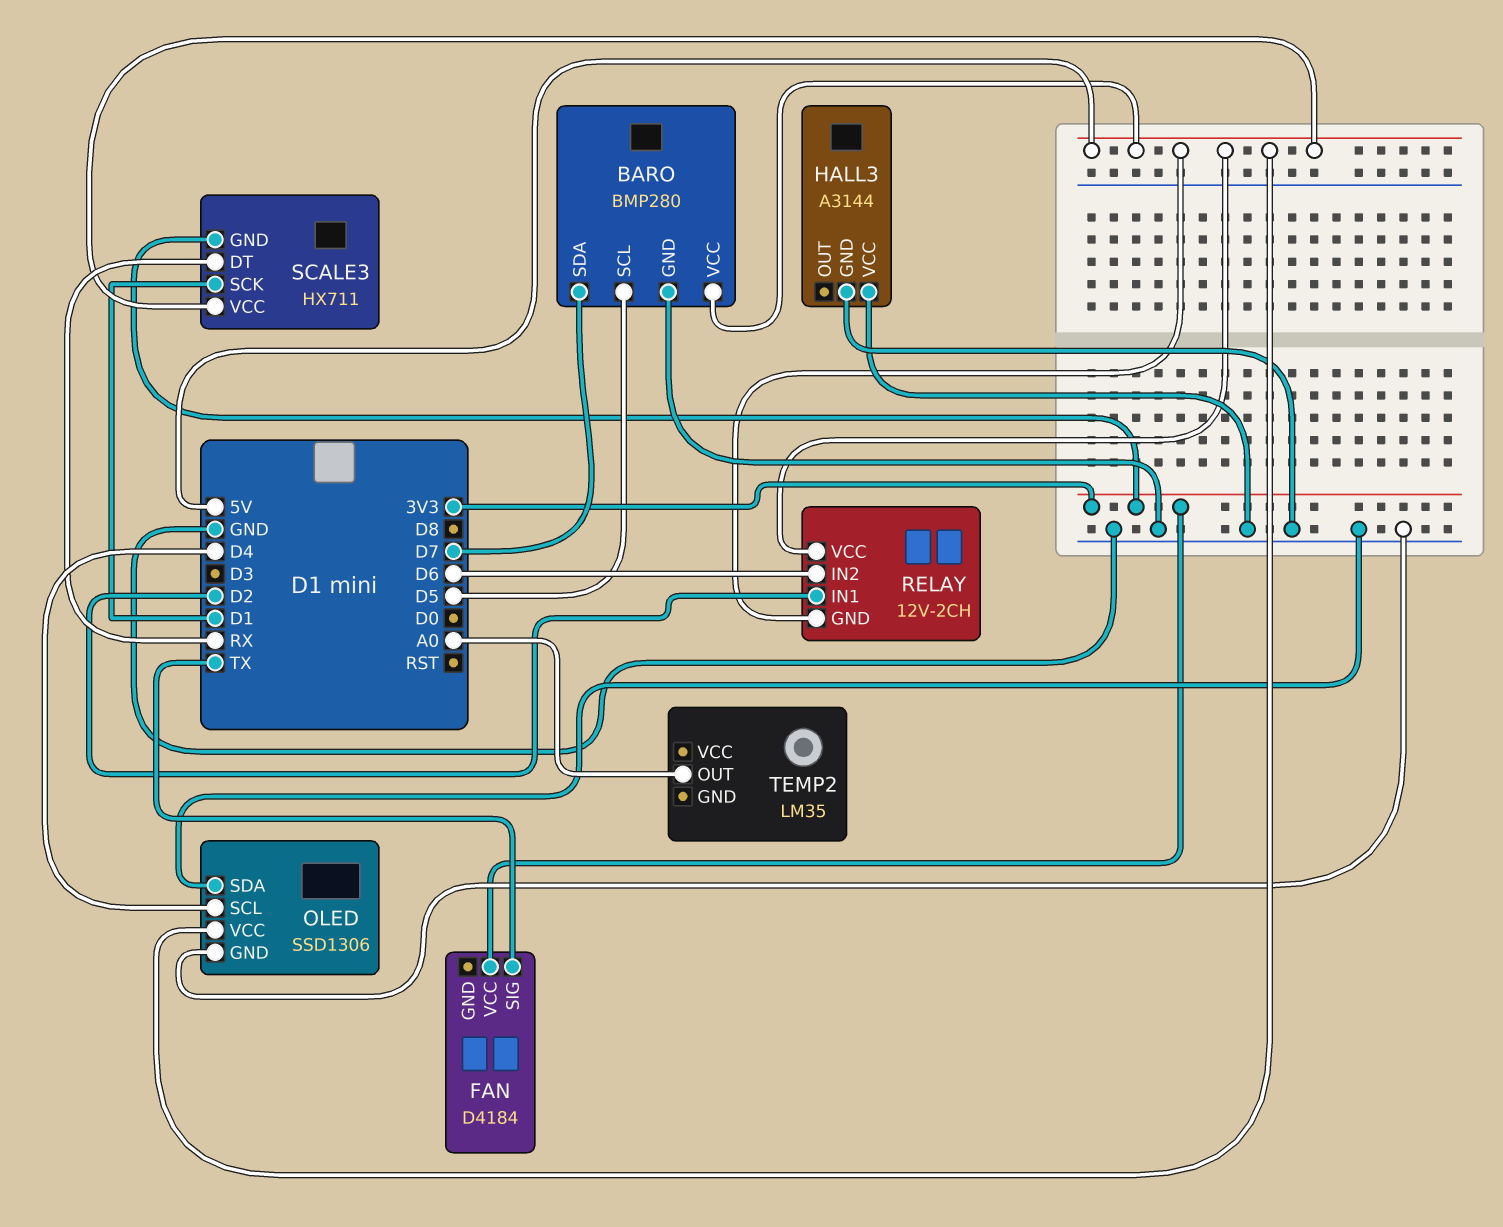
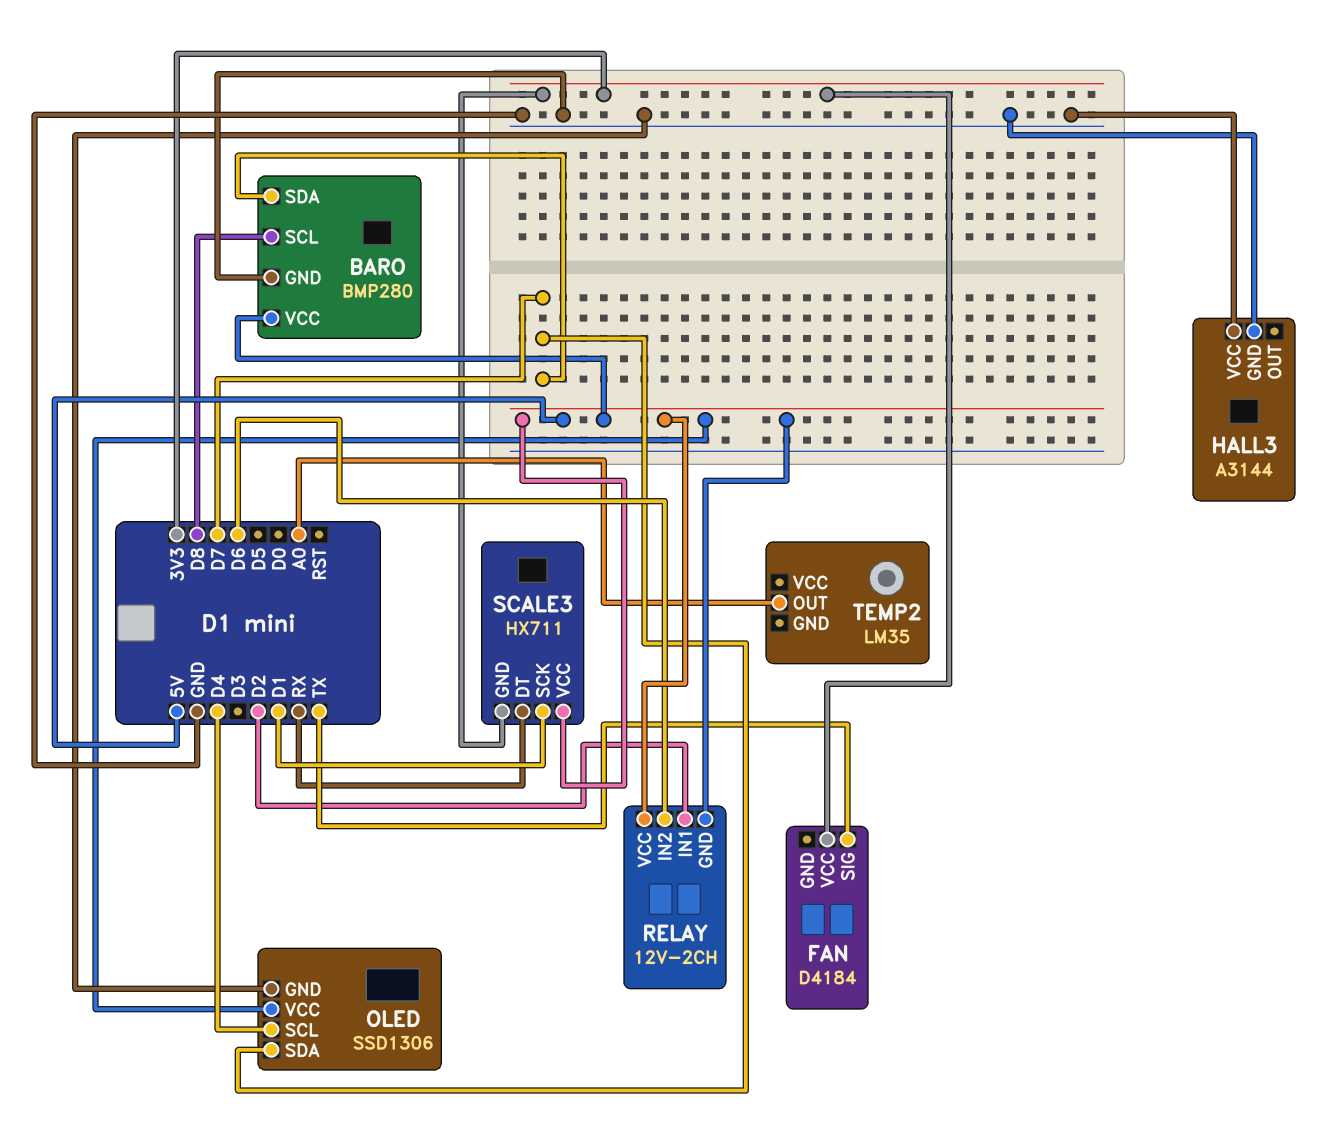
BARO pin SCL: D5 -> D8
OLED pin SDA: GND -> D7

